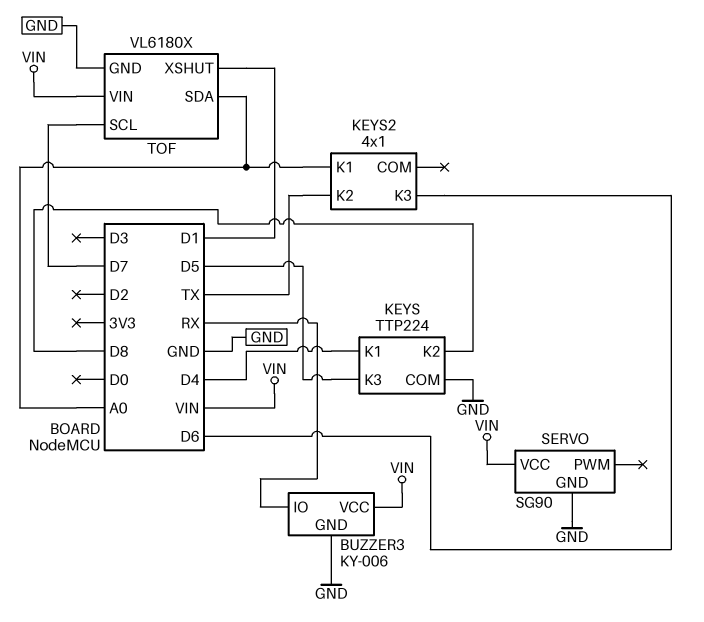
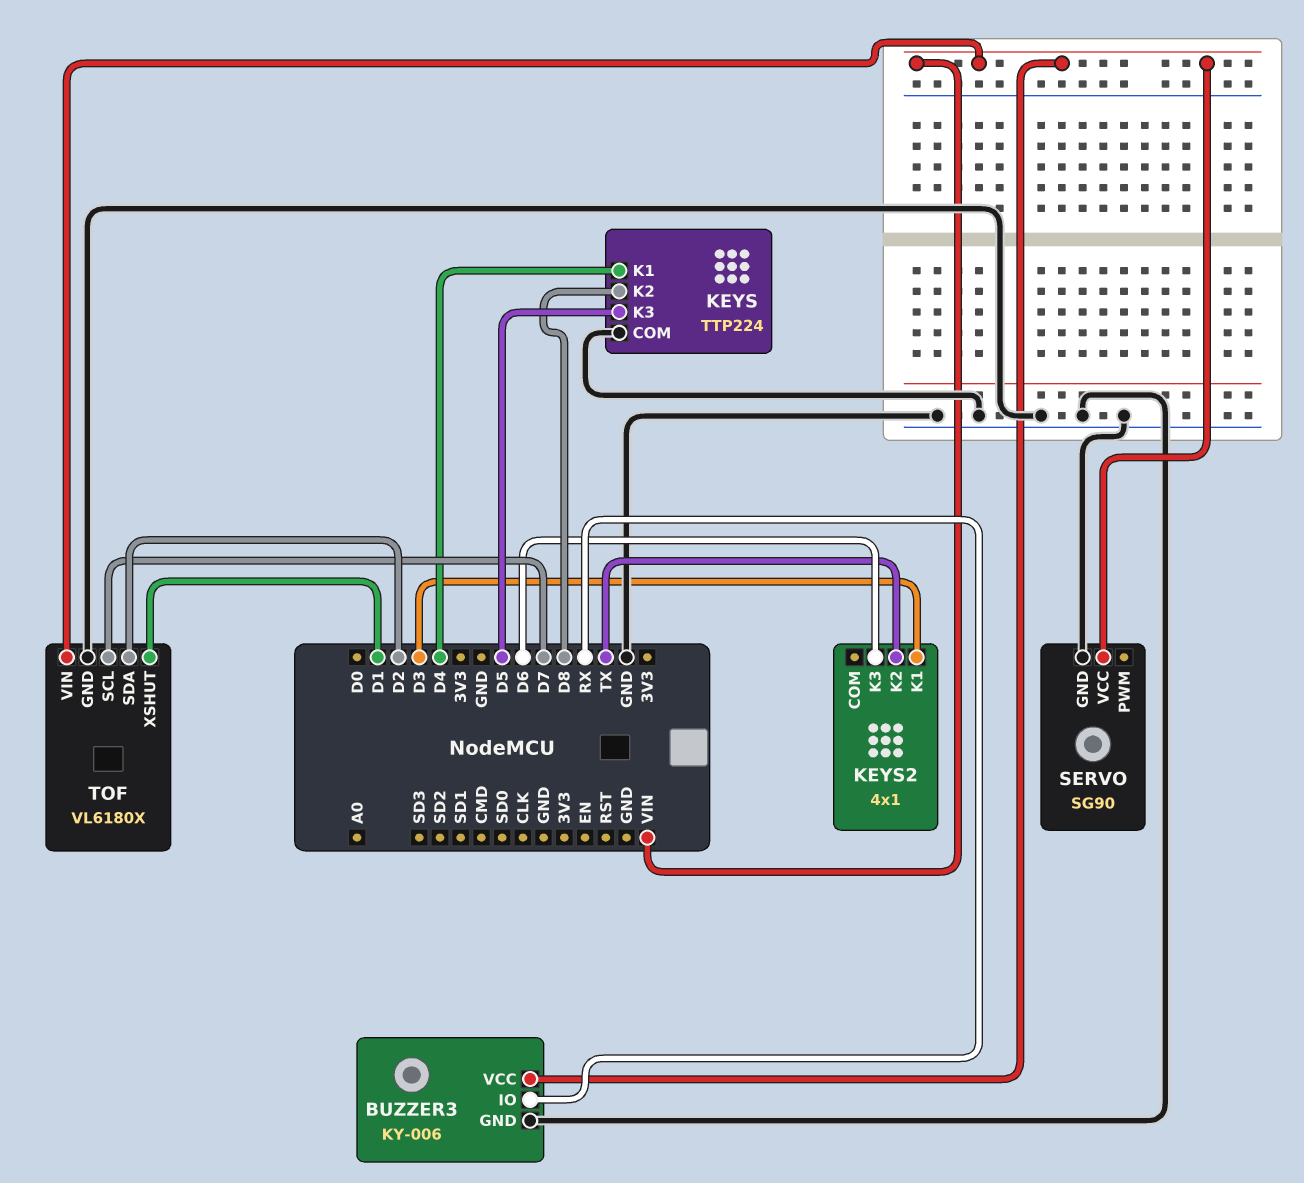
KEYS2 pin K1: A0 -> D3
TOF pin SDA: A0 -> D2

